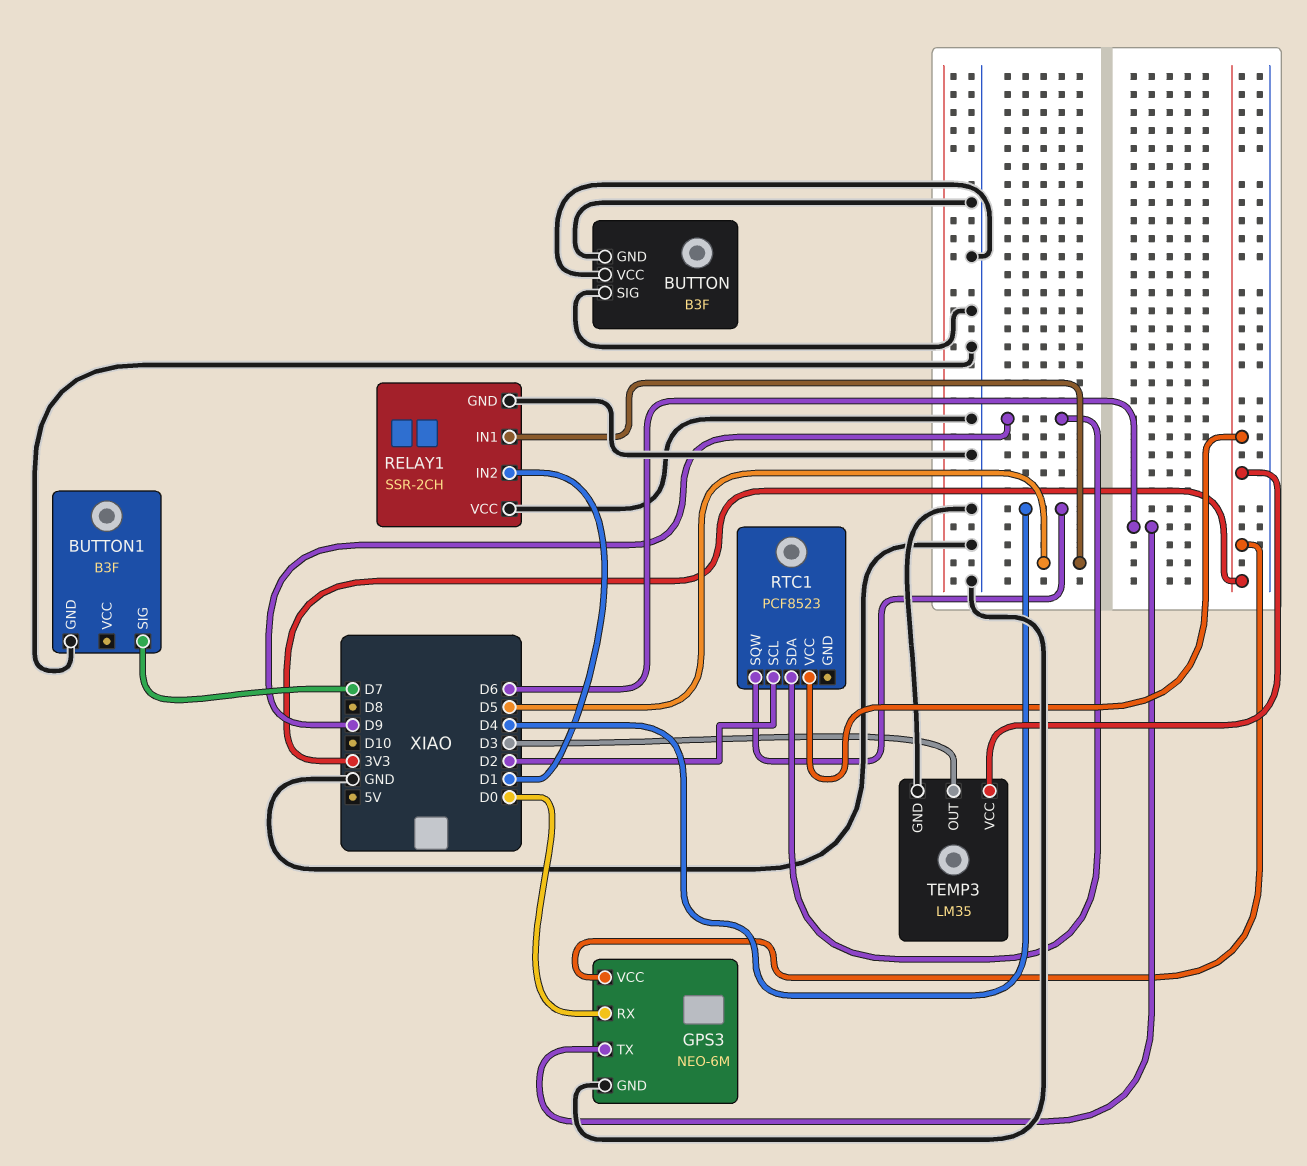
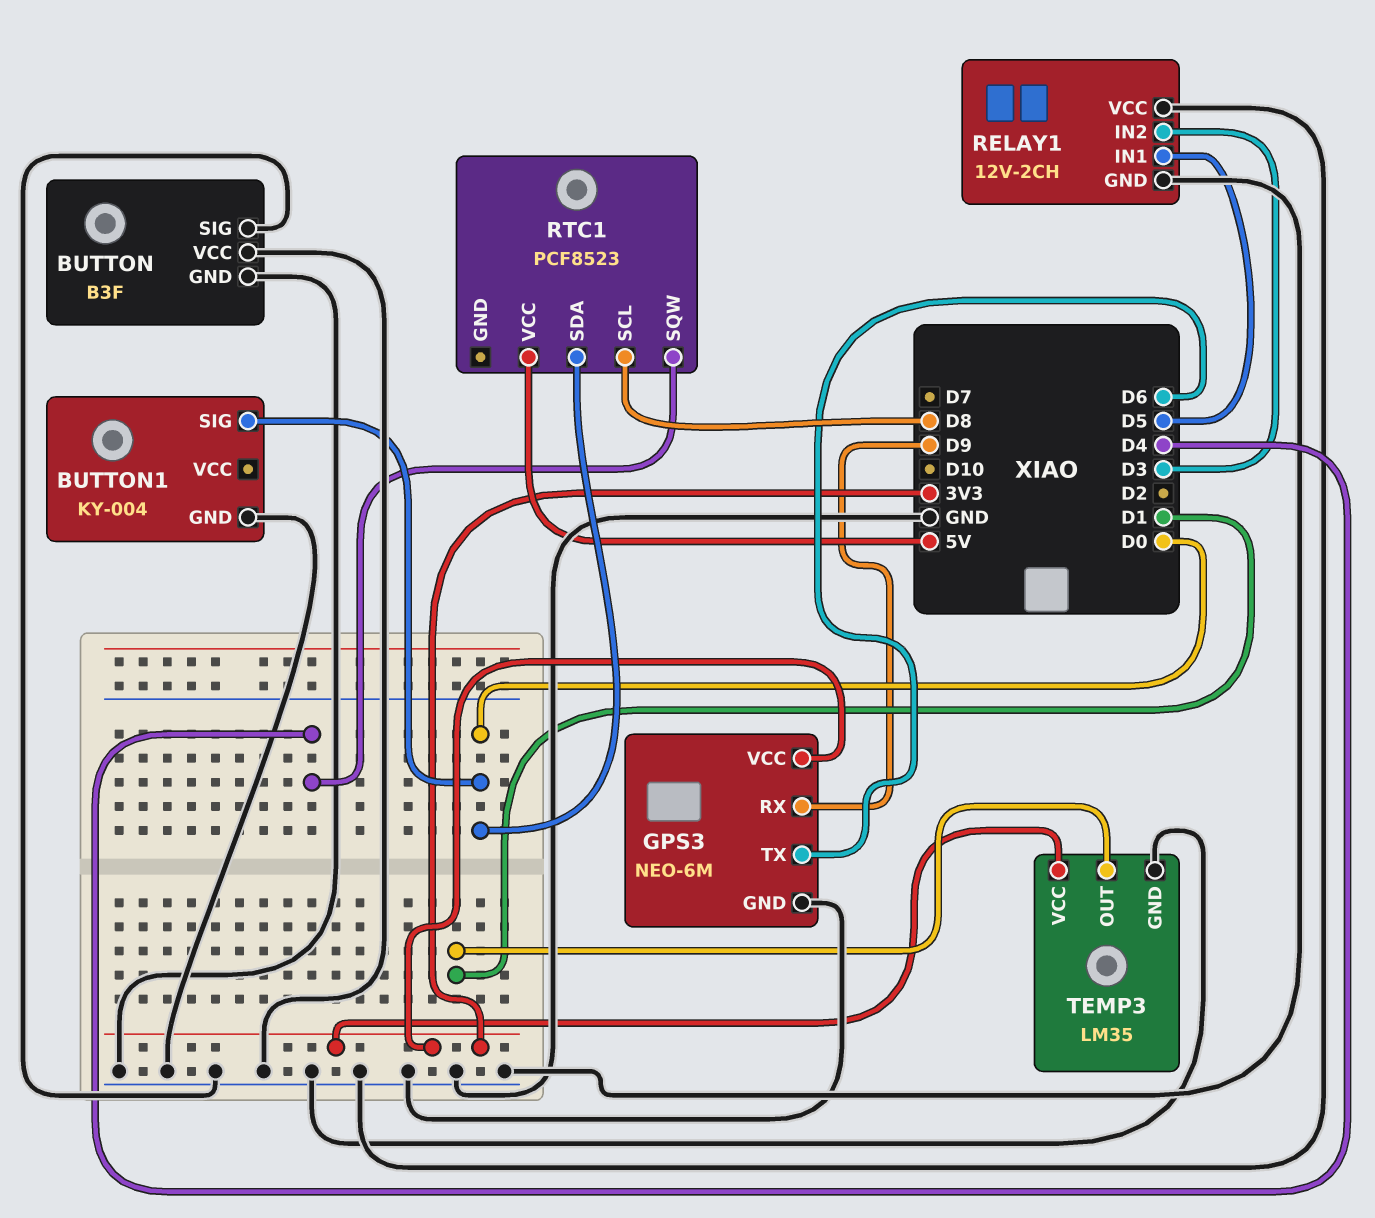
BUTTON1: B3F -> KY-004
BUTTON1 pin SIG: D7 -> D0
GPS3 pin RX: D0 -> D9
RELAY1: SSR-2CH -> 12V-2CH
RELAY1 pin IN2: D1 -> D3
RTC1 pin SCL: D2 -> D8
RTC1 pin SDA: D9 -> D0
RTC1 pin VCC: 3V3 -> 5V
TEMP3 pin OUT: D3 -> D1

